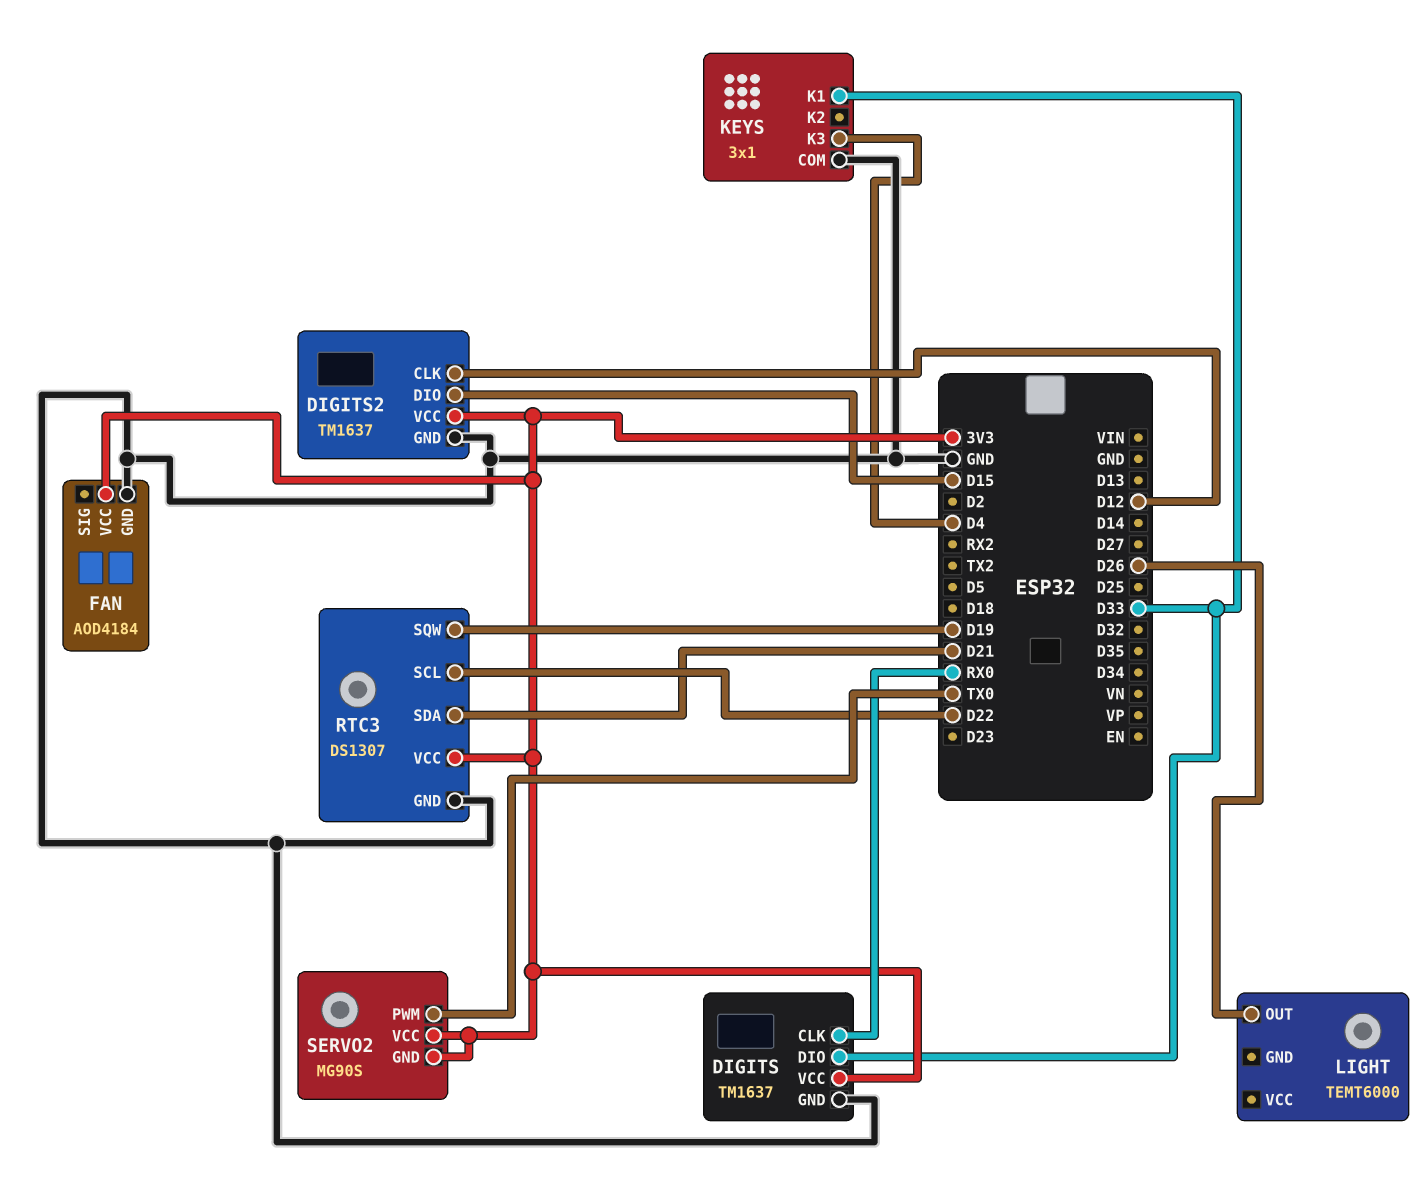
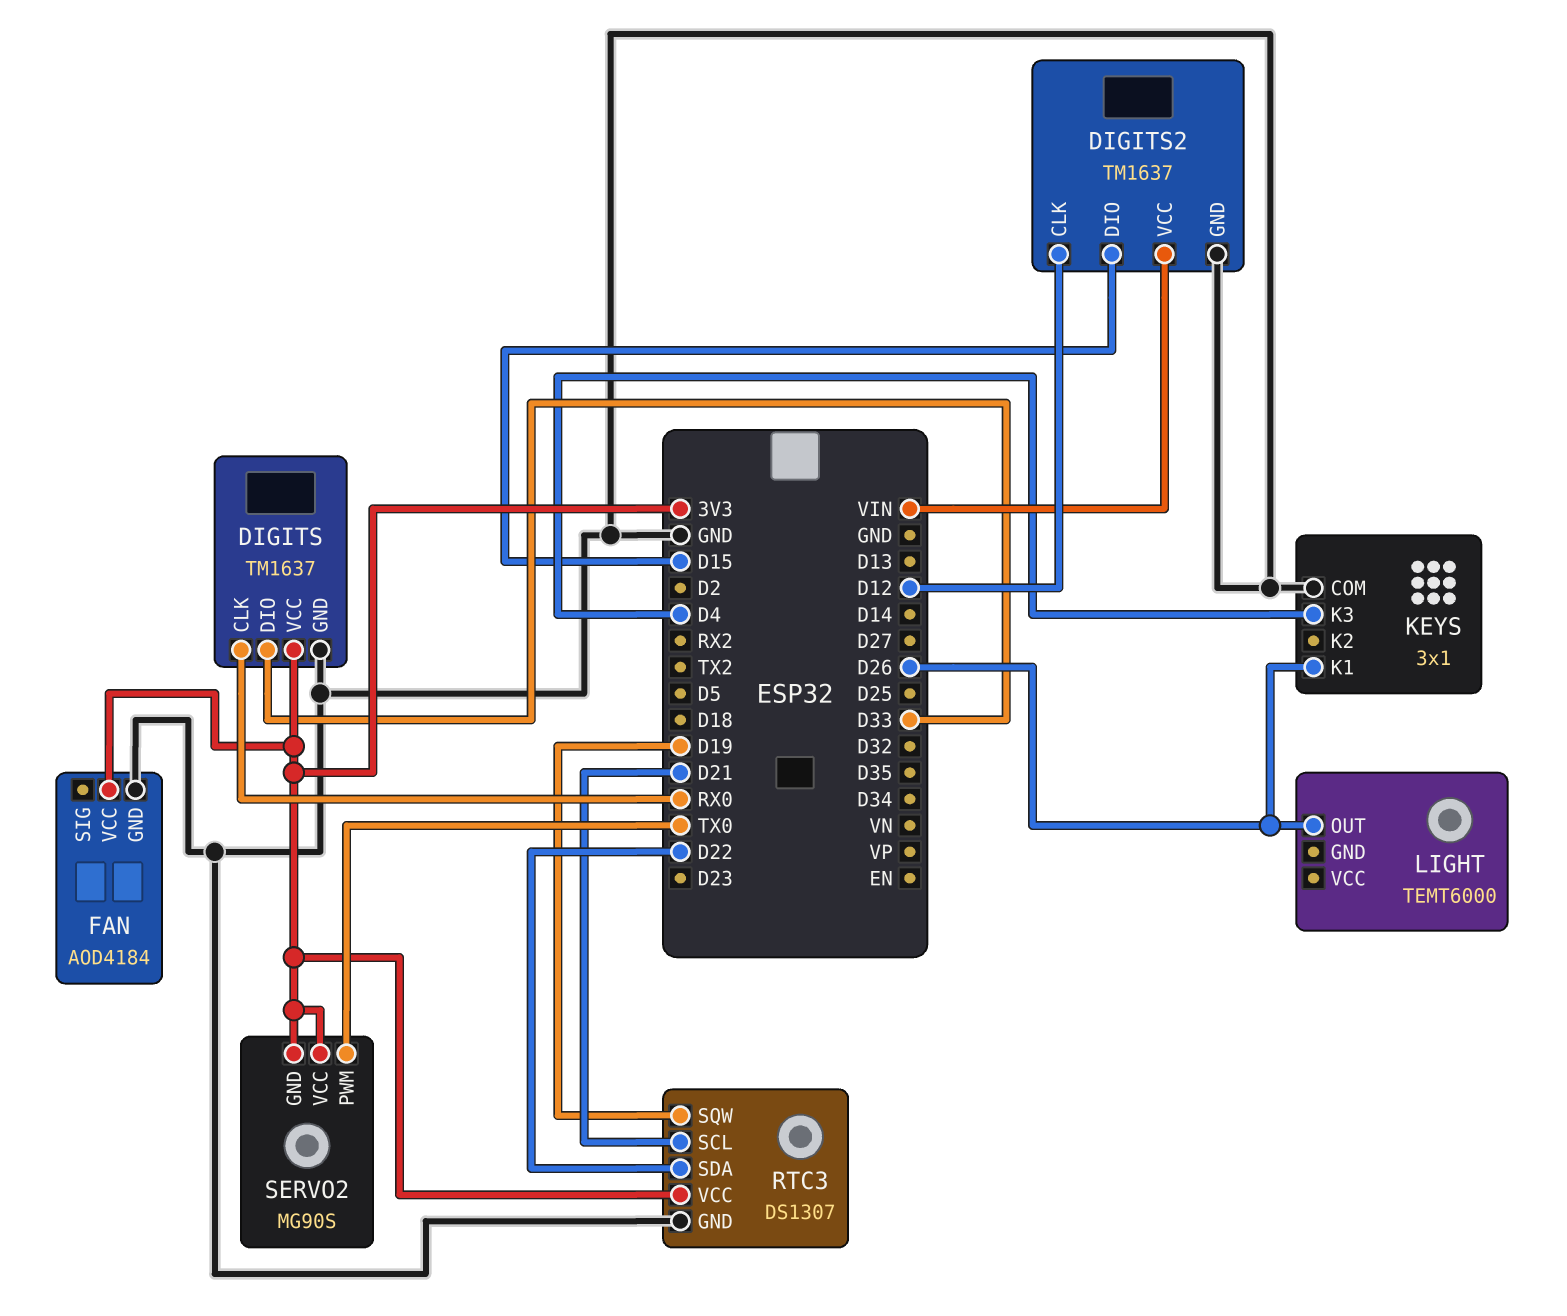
DIGITS2 pin VCC: 3V3 -> VIN
KEYS pin K1: D33 -> D26
RTC3 pin SCL: D22 -> D21
RTC3 pin SDA: D21 -> D22

